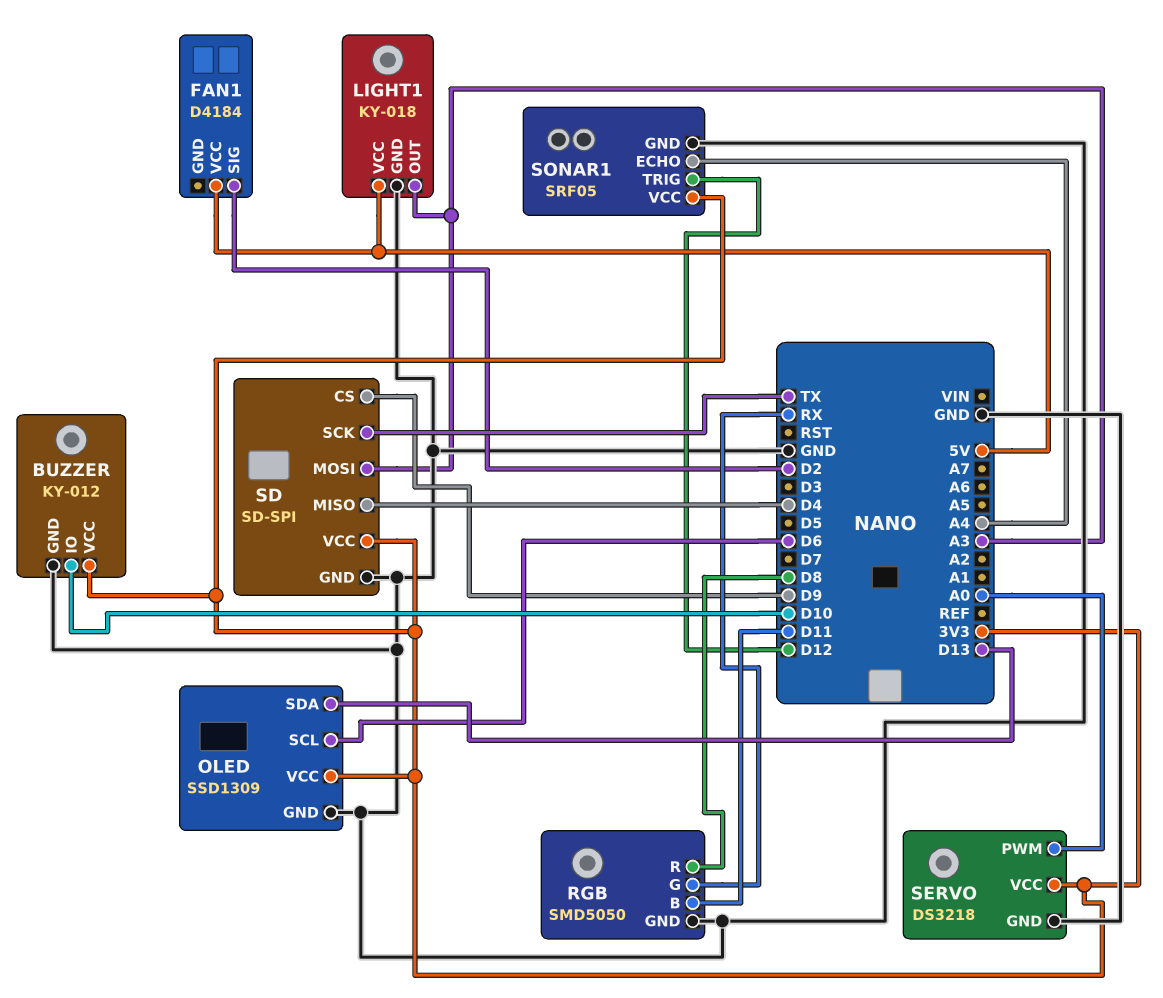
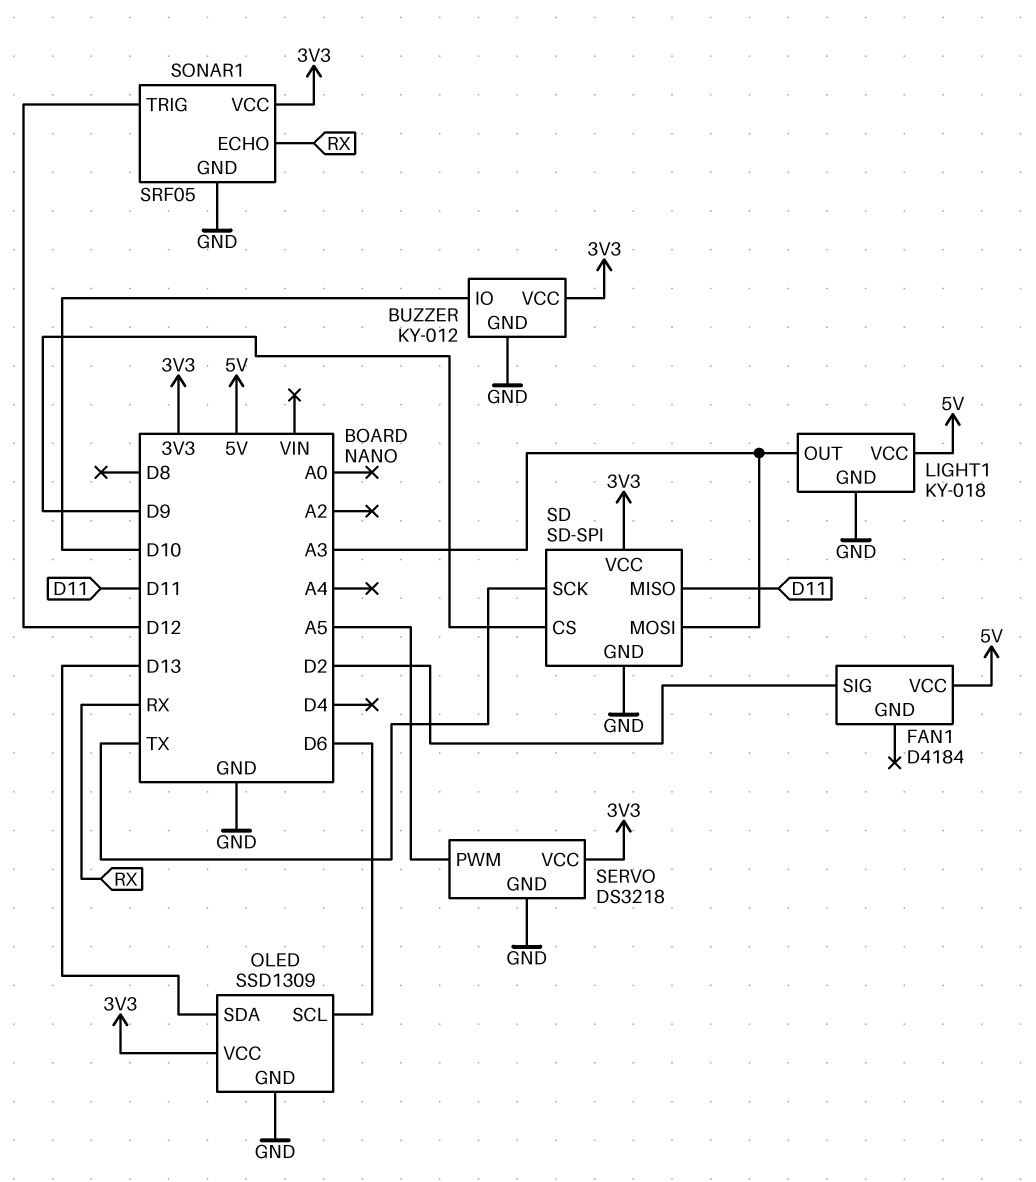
RGB: SMD5050 -> none
RGB pin B: D11 -> none
RGB pin G: RX -> none
RGB pin GND: GND -> none
RGB pin R: D8 -> none
SD pin MISO: D4 -> D11
SERVO pin PWM: A0 -> A5
SONAR1 pin ECHO: A4 -> RX

